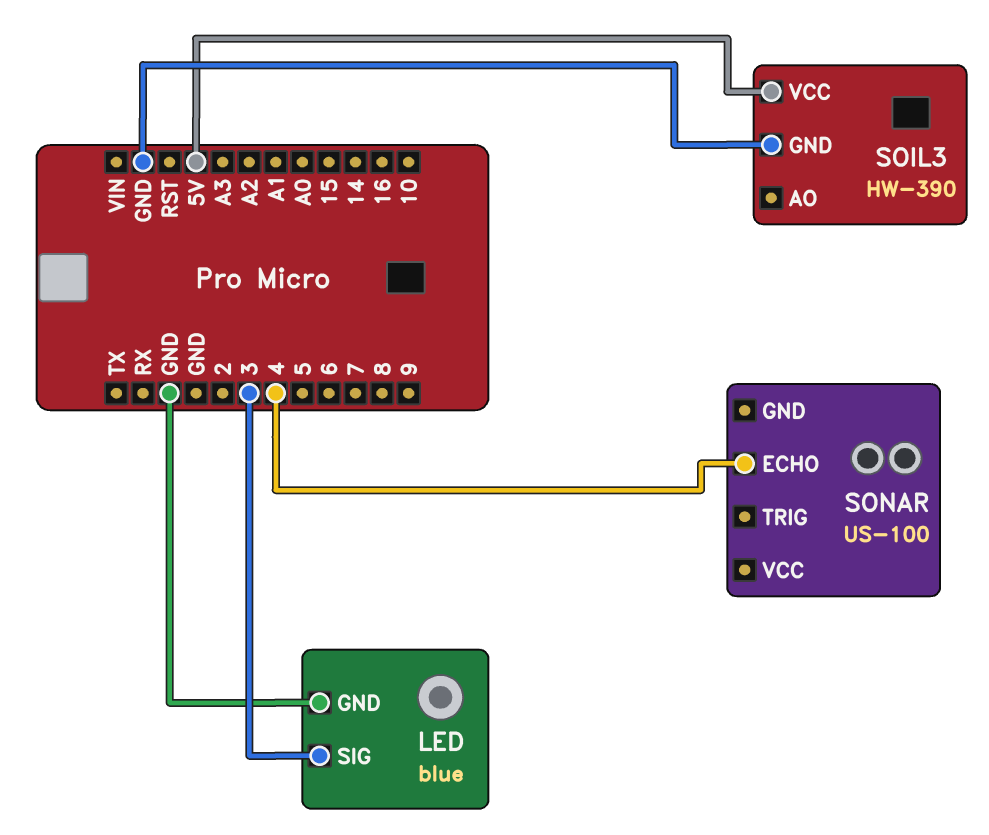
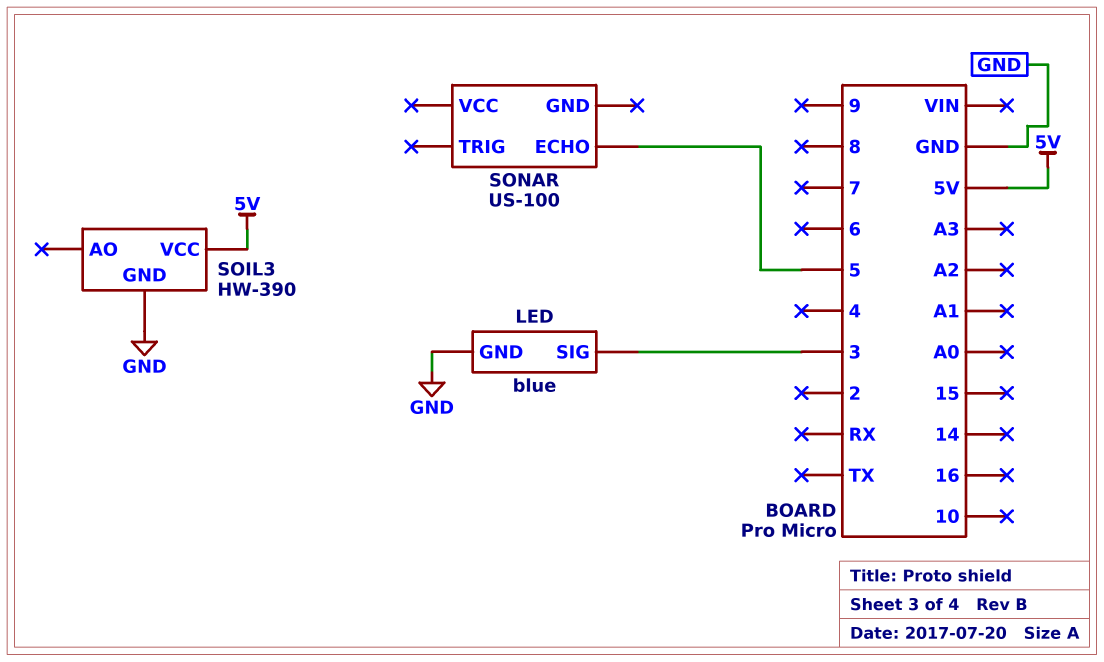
SONAR pin ECHO: 4 -> 5

